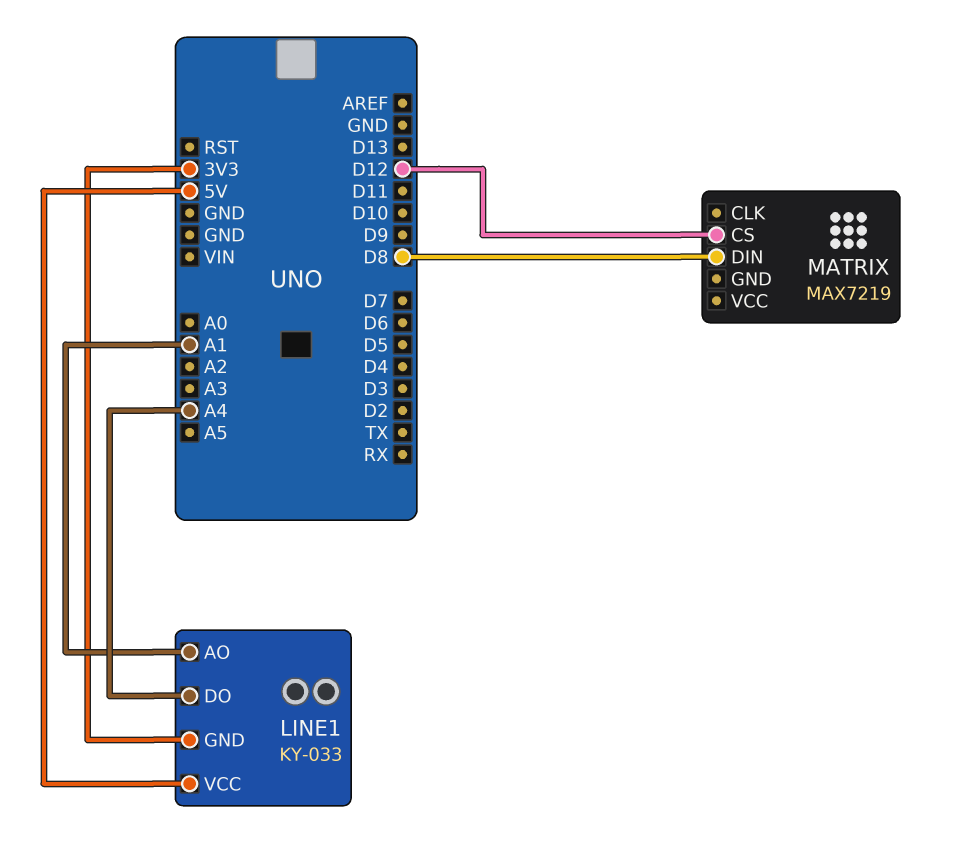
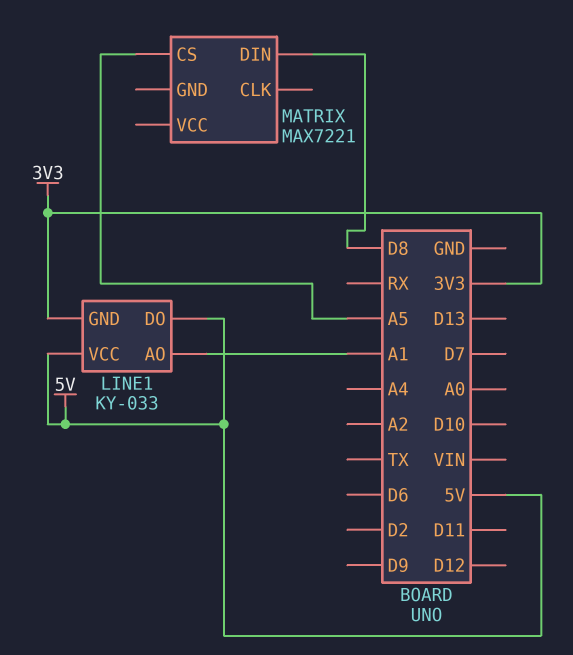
LINE1 pin DO: A4 -> 5V
MATRIX: MAX7219 -> MAX7221
MATRIX pin CS: D12 -> A5

